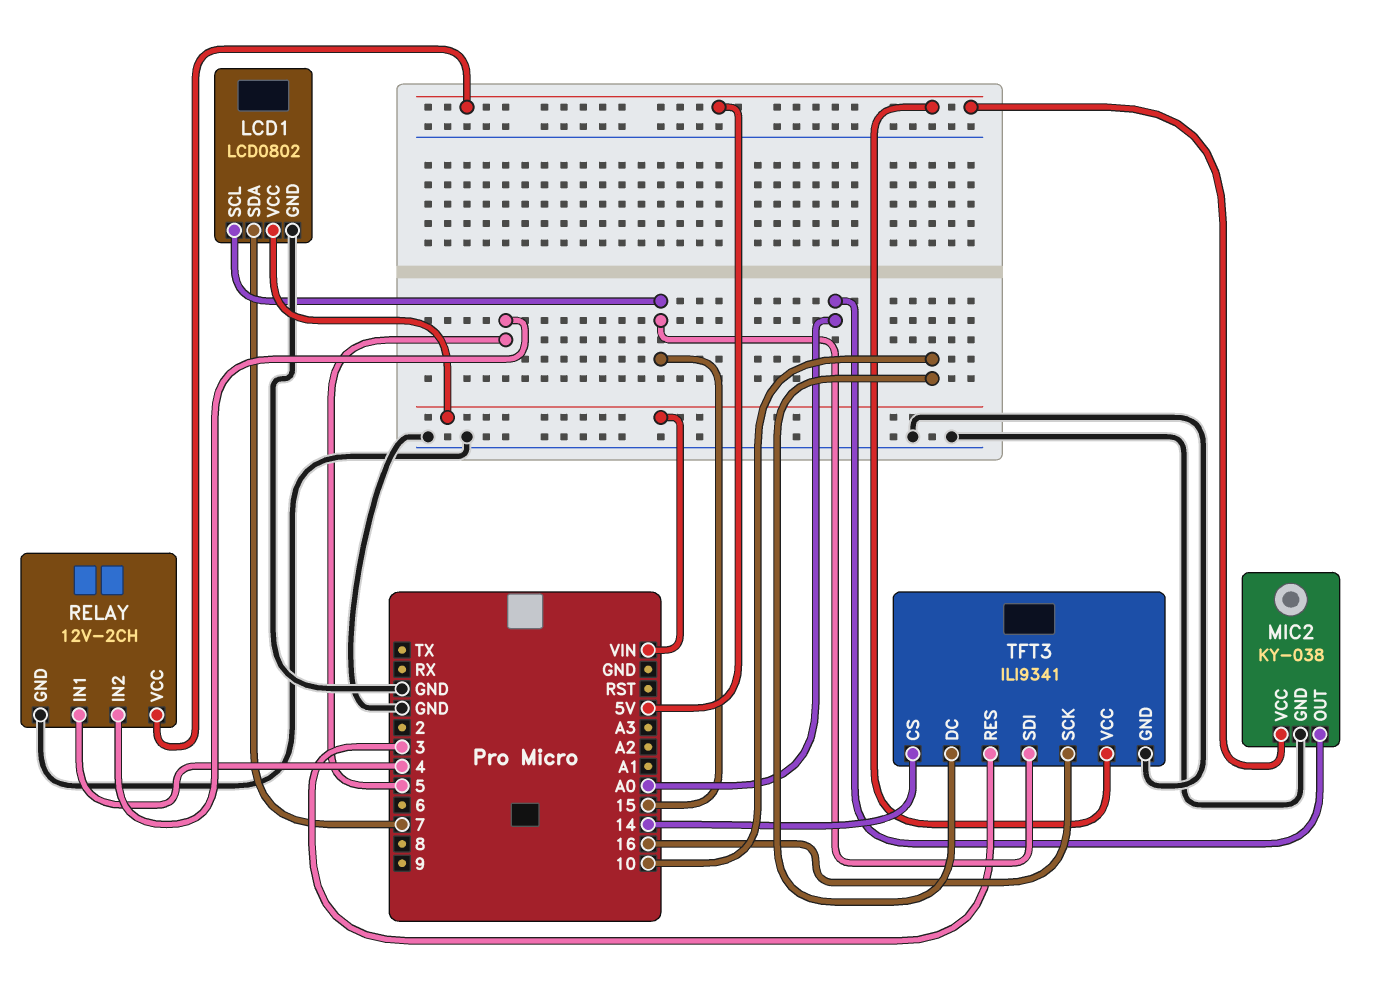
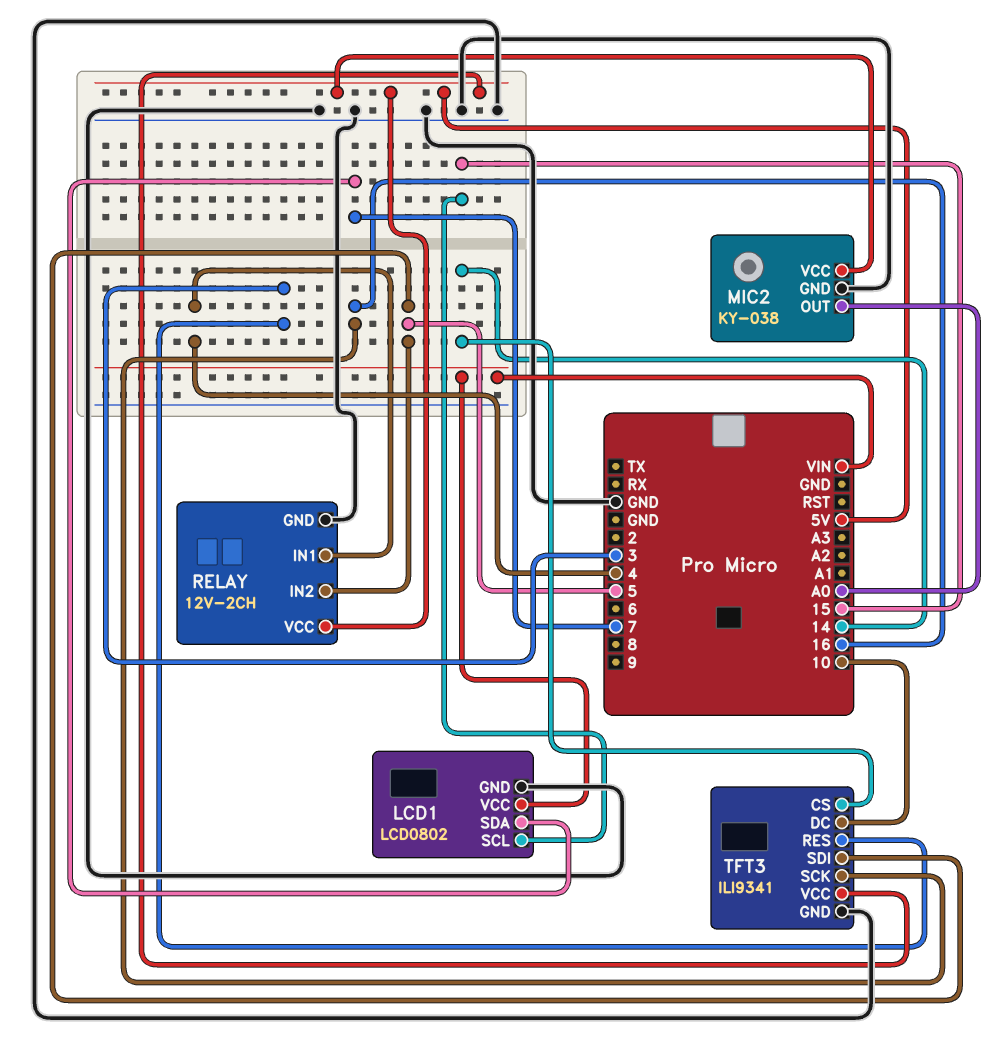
TFT3 pin SDI: 15 -> 5

